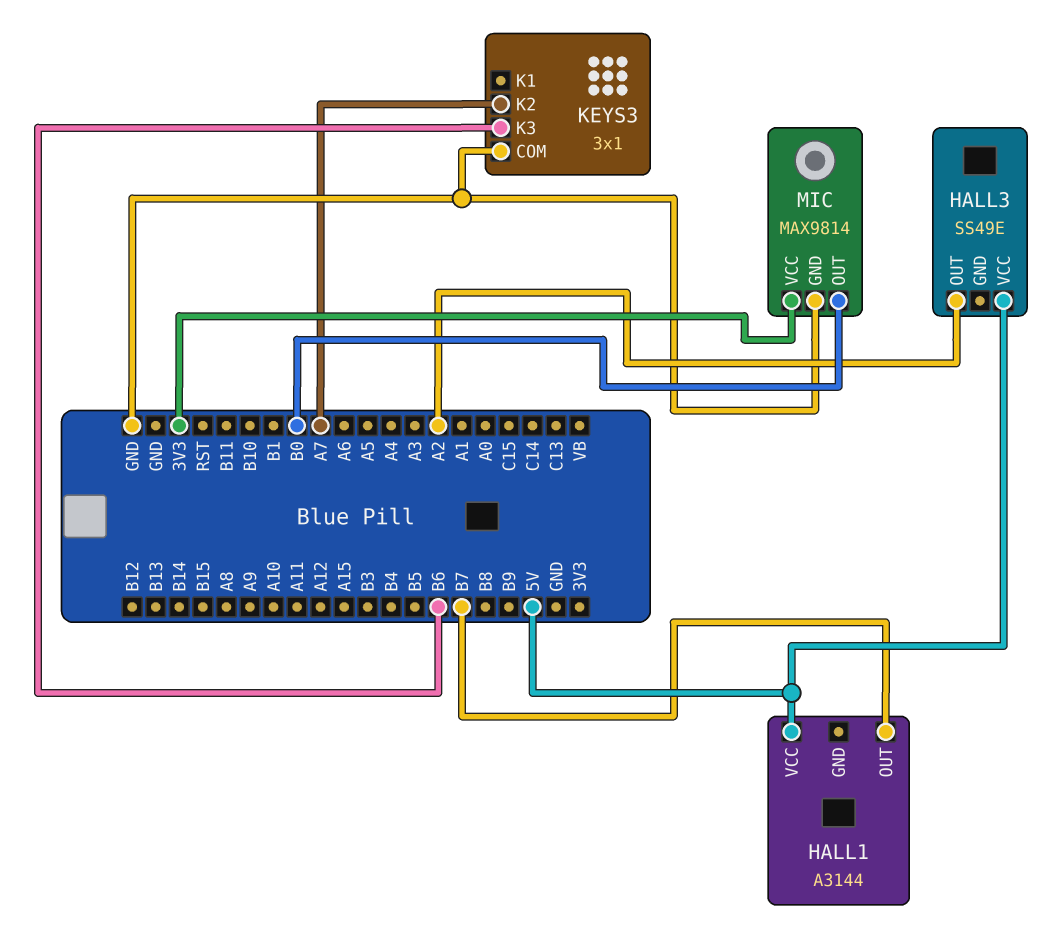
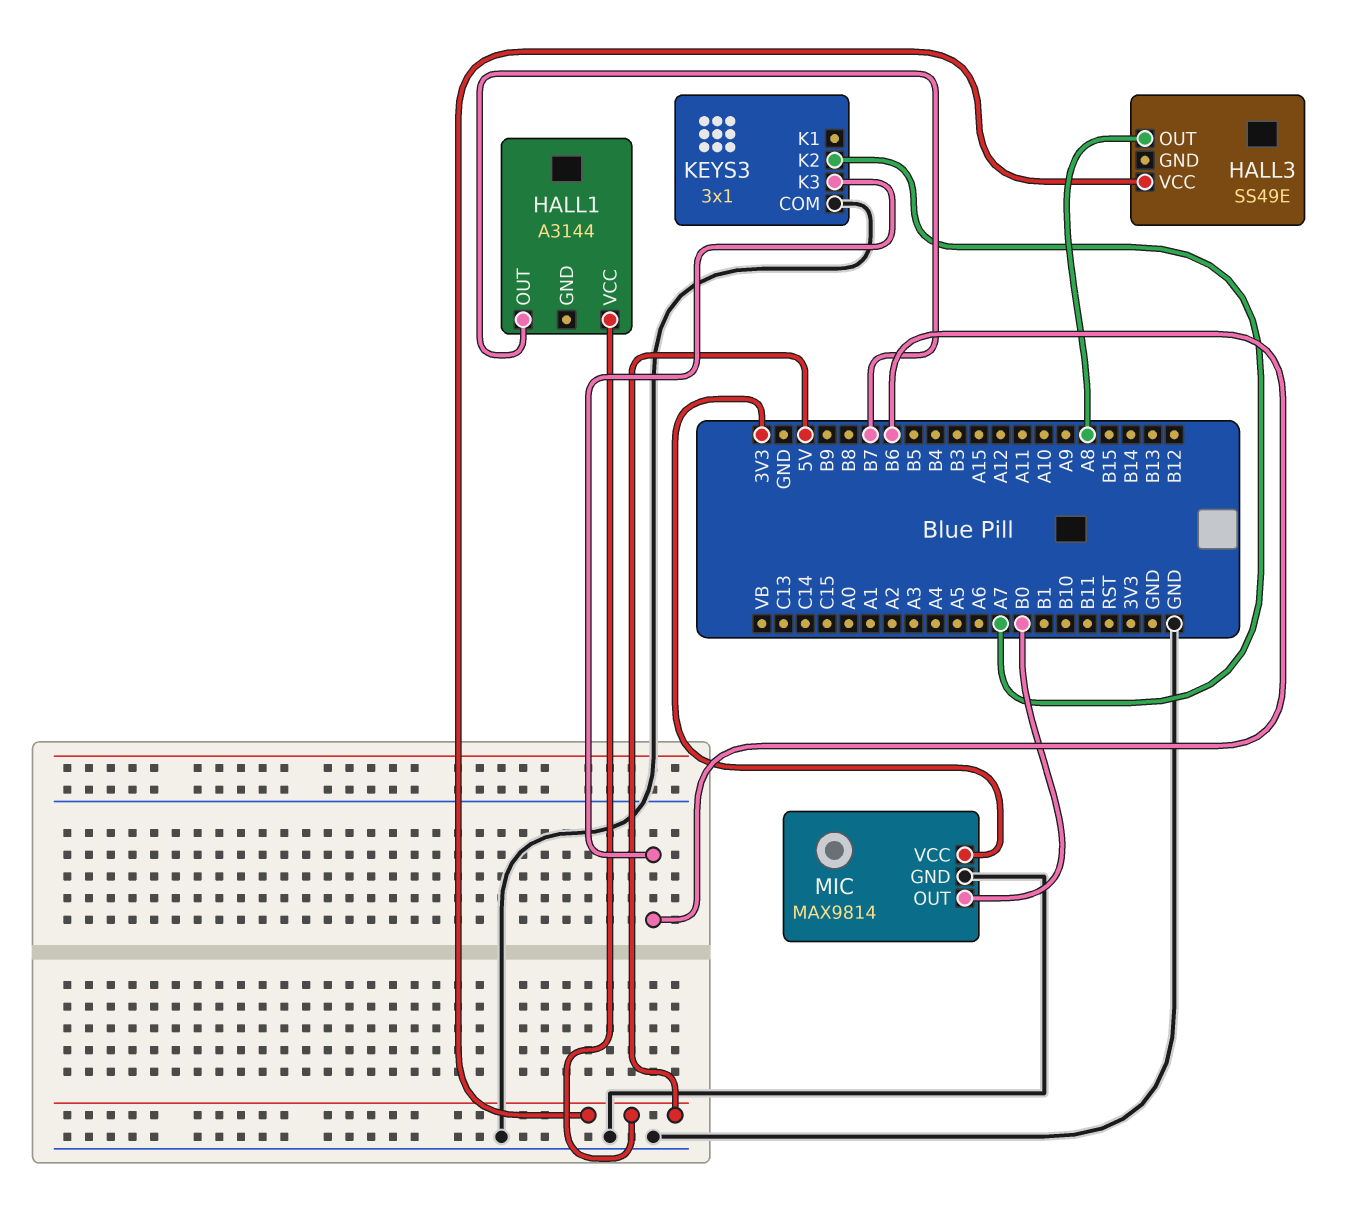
HALL3 pin OUT: A2 -> A8

